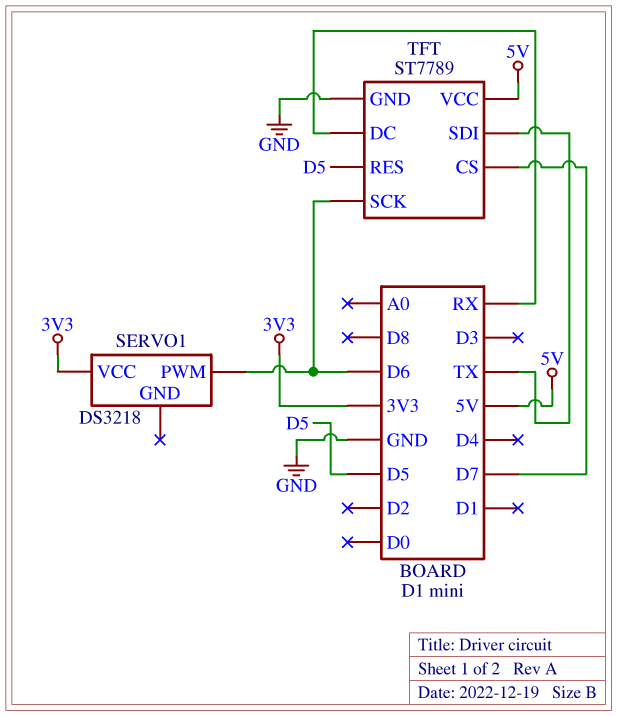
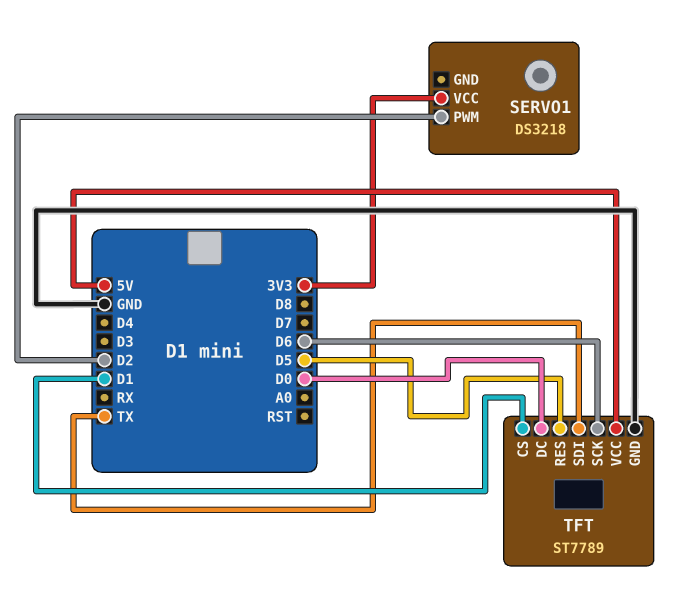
SERVO1 pin PWM: D6 -> D2
TFT pin CS: D7 -> D1
TFT pin DC: RX -> D0

